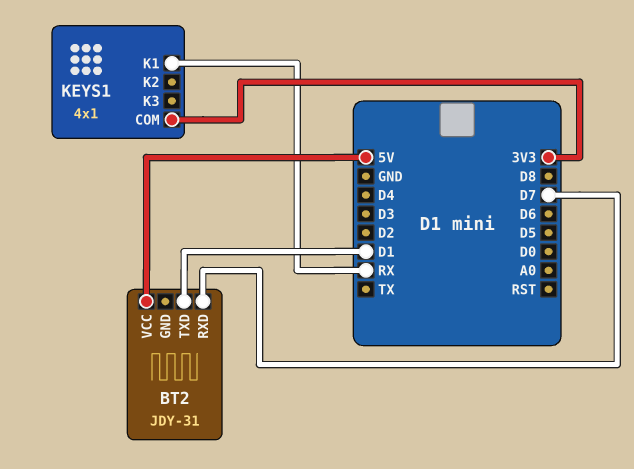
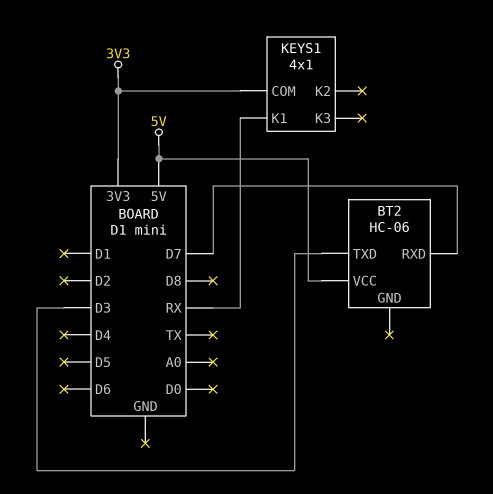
BT2: JDY-31 -> HC-06
BT2 pin TXD: D1 -> D3

